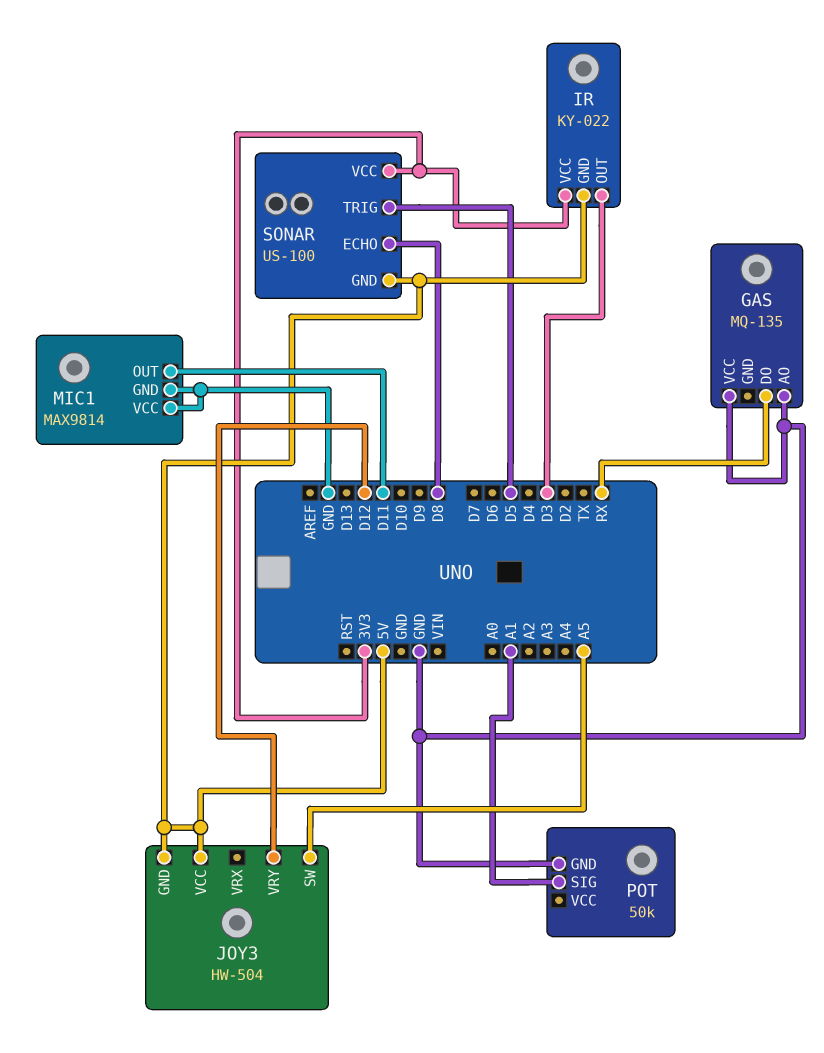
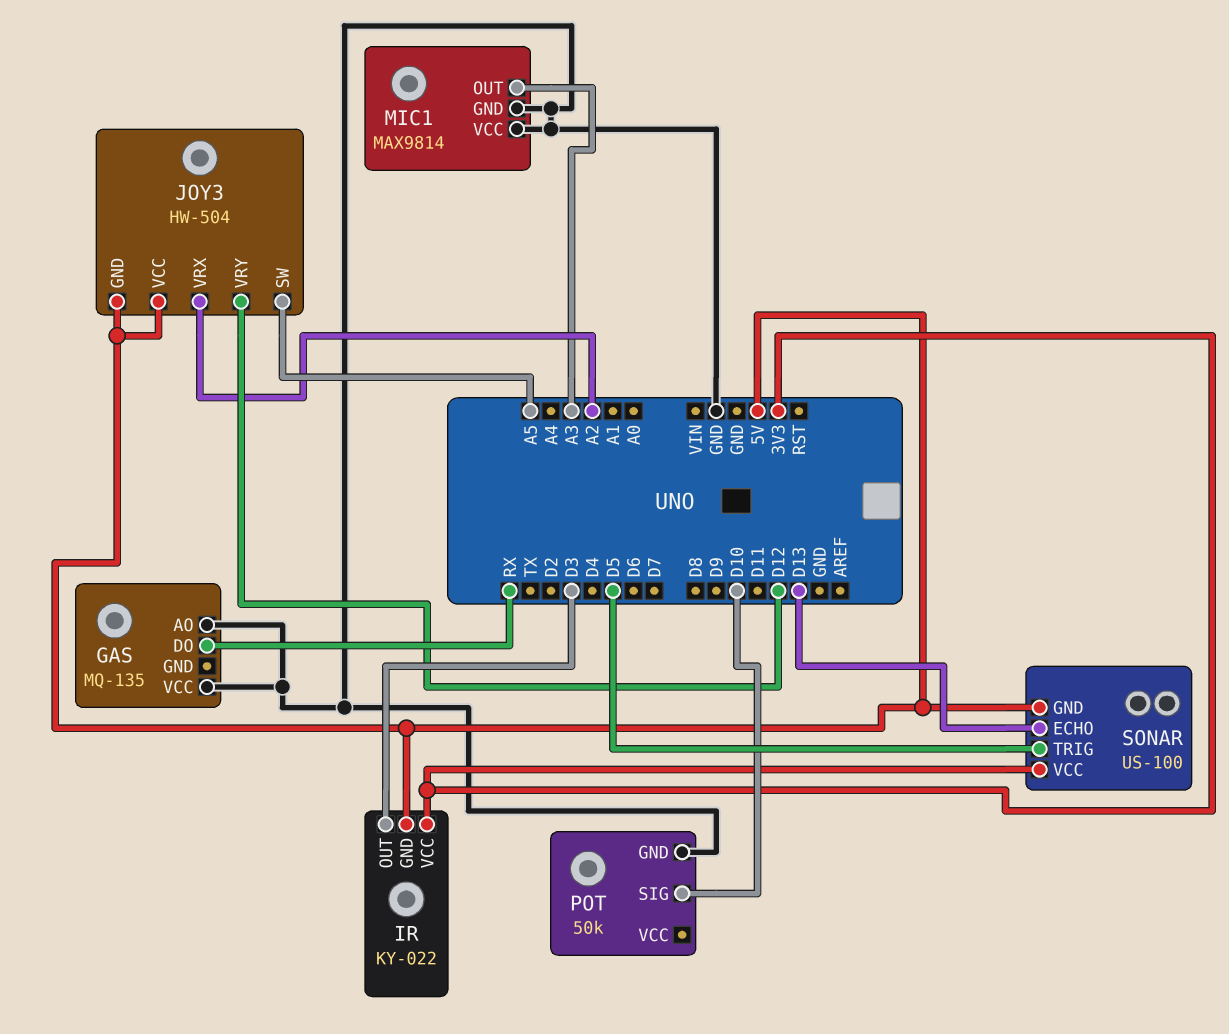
JOY3 pin VRX: none -> A2
MIC1 pin OUT: D11 -> A3
POT pin SIG: A1 -> D10
SONAR pin ECHO: D8 -> D13

